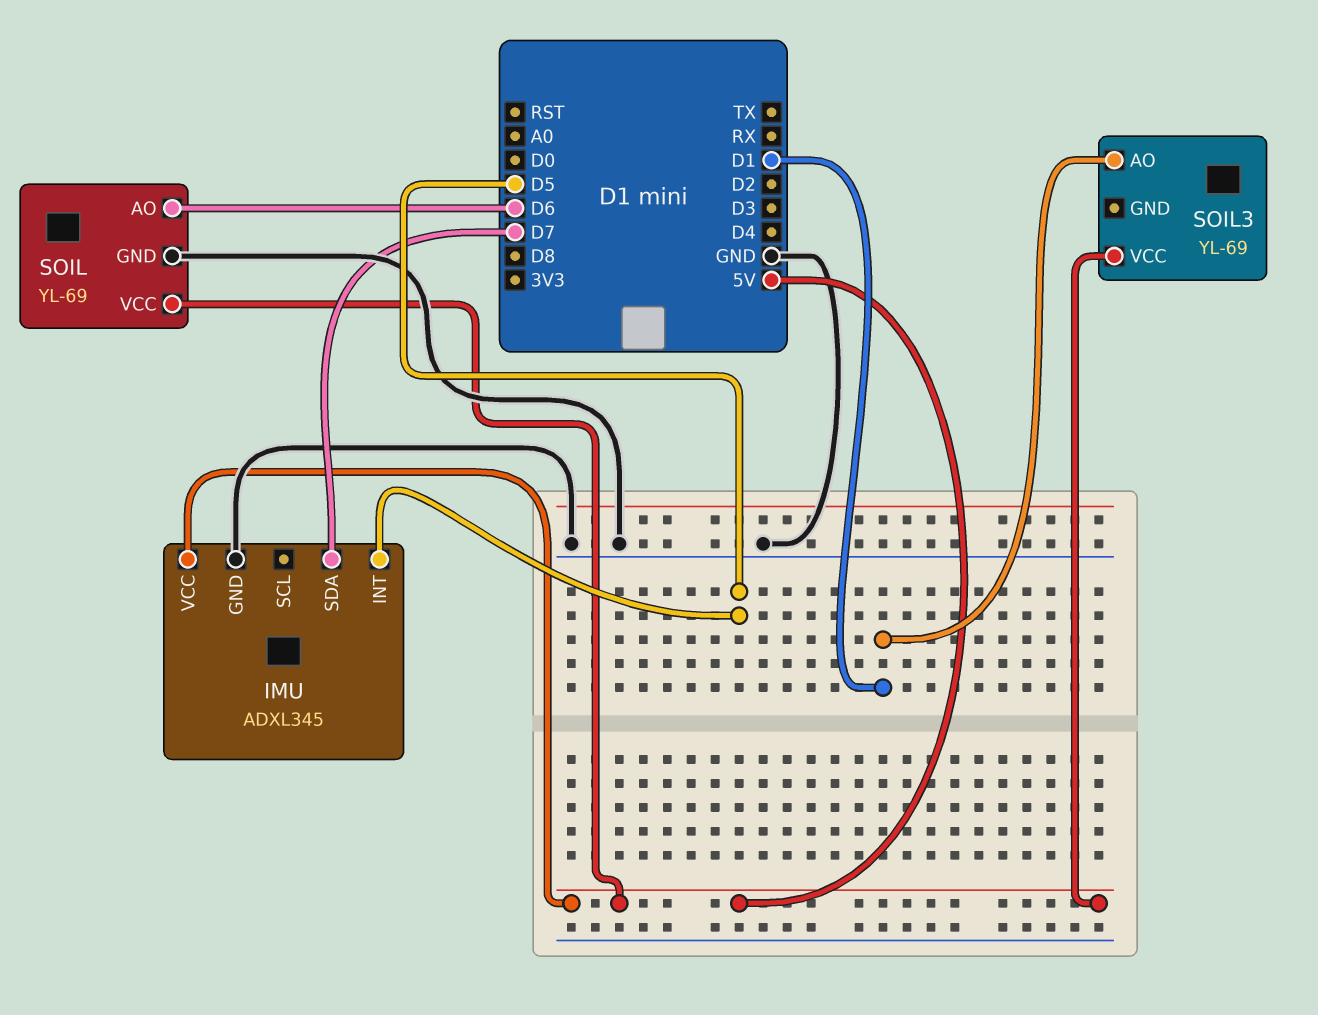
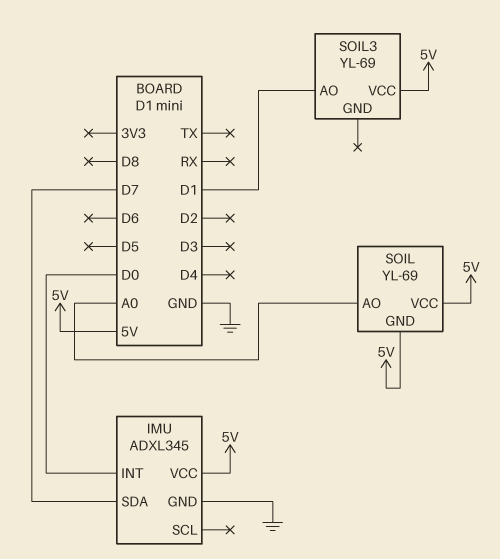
IMU pin INT: D5 -> D0
SOIL pin AO: D6 -> A0
SOIL pin GND: GND -> 5V

